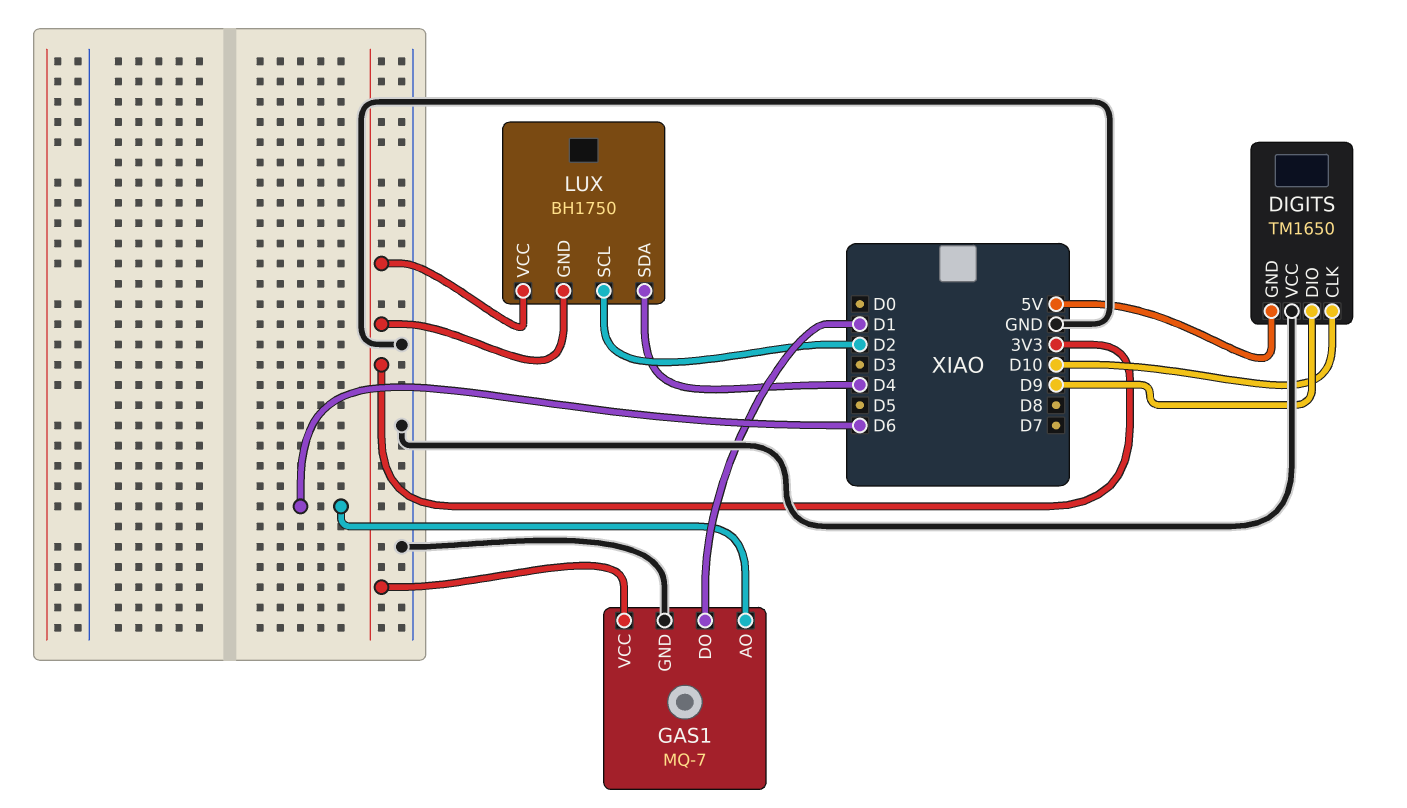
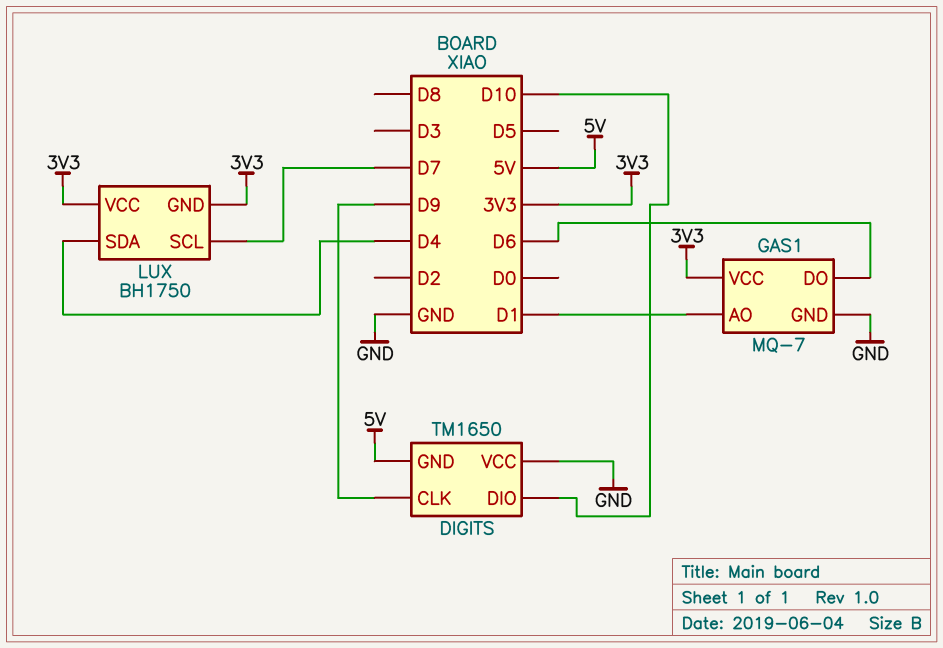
DIGITS pin CLK: D10 -> D9
DIGITS pin DIO: D9 -> D10
GAS1 pin AO: D6 -> D1
GAS1 pin DO: D1 -> D6
LUX pin SCL: D2 -> D7

